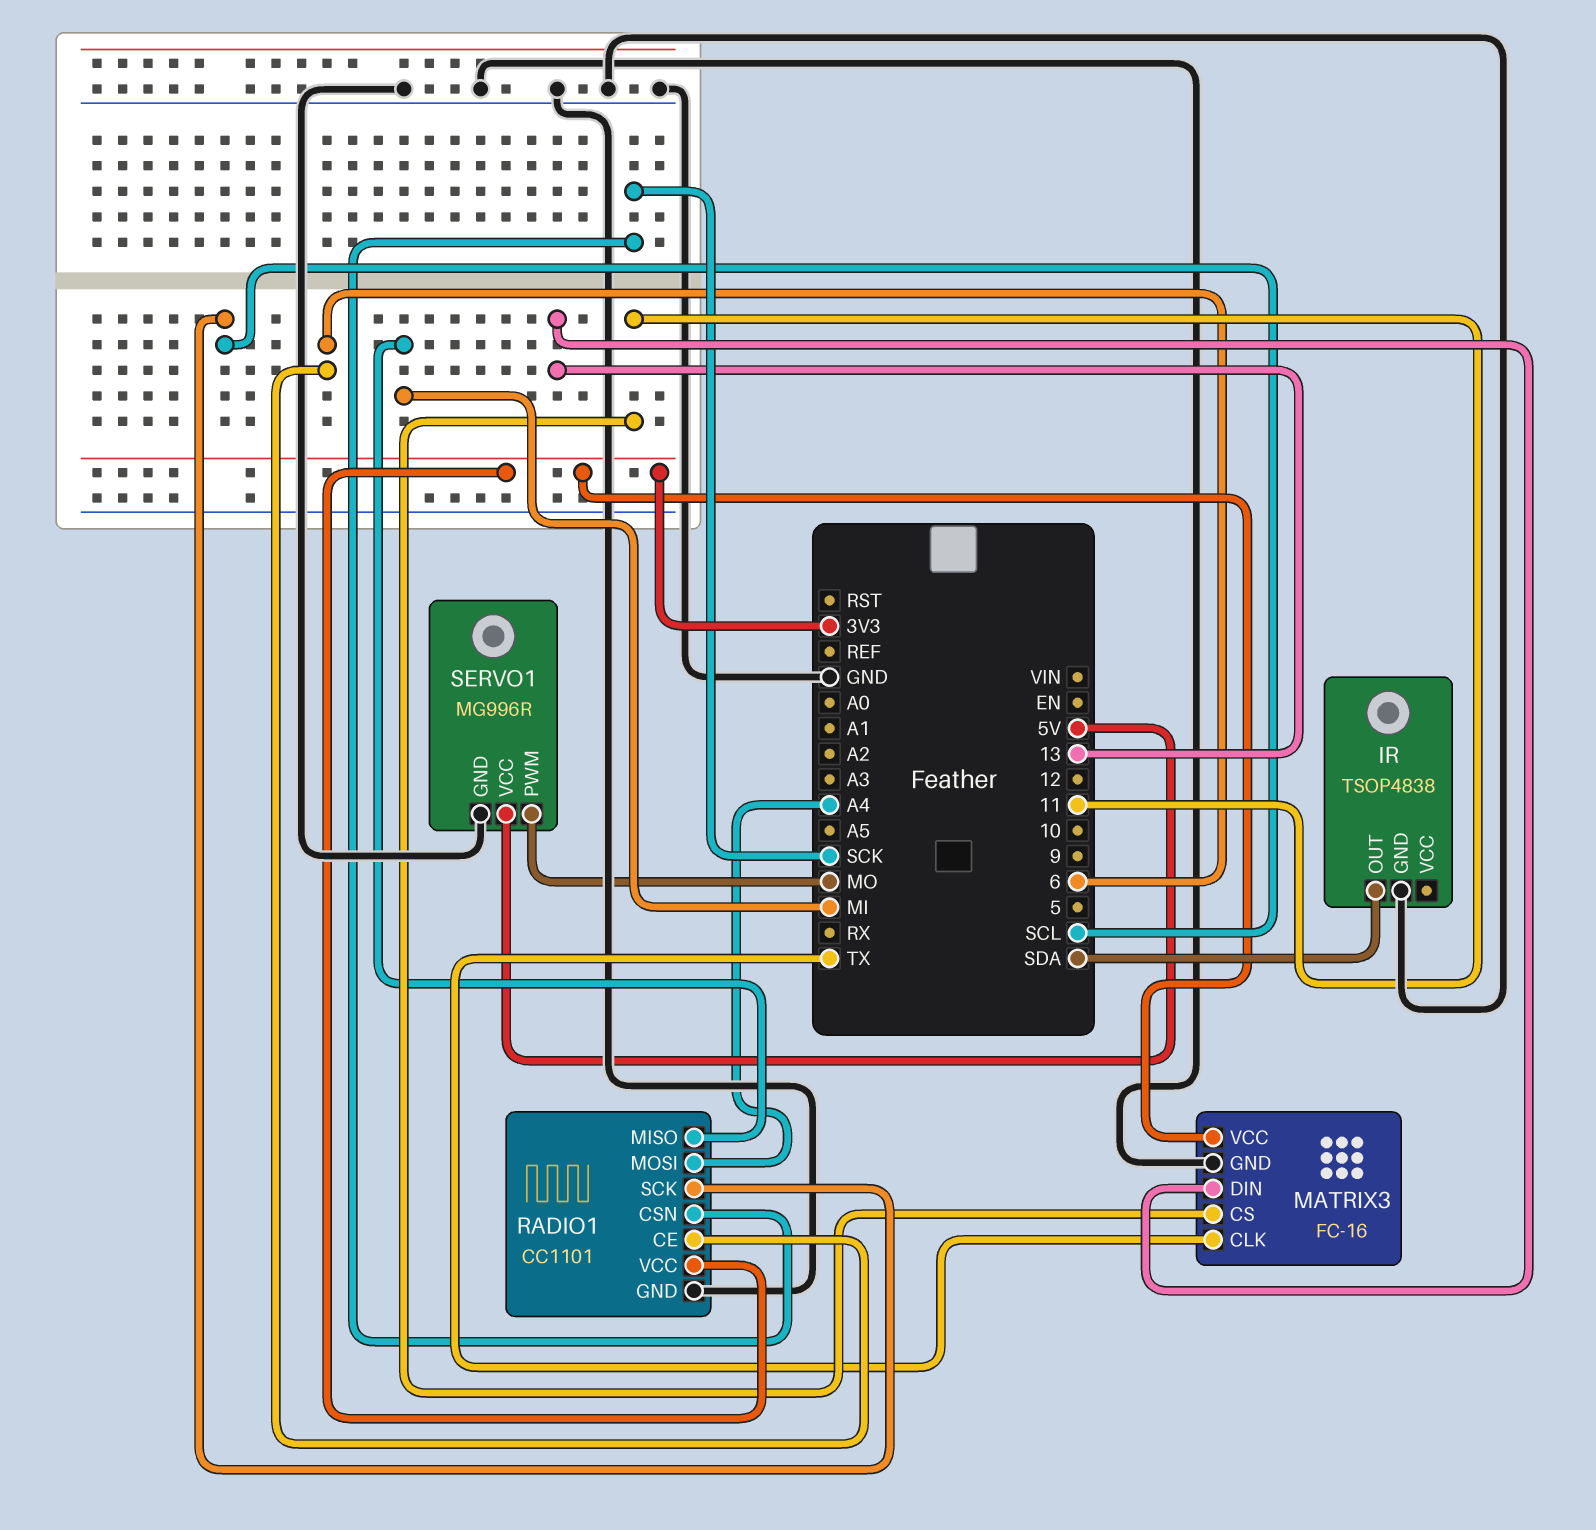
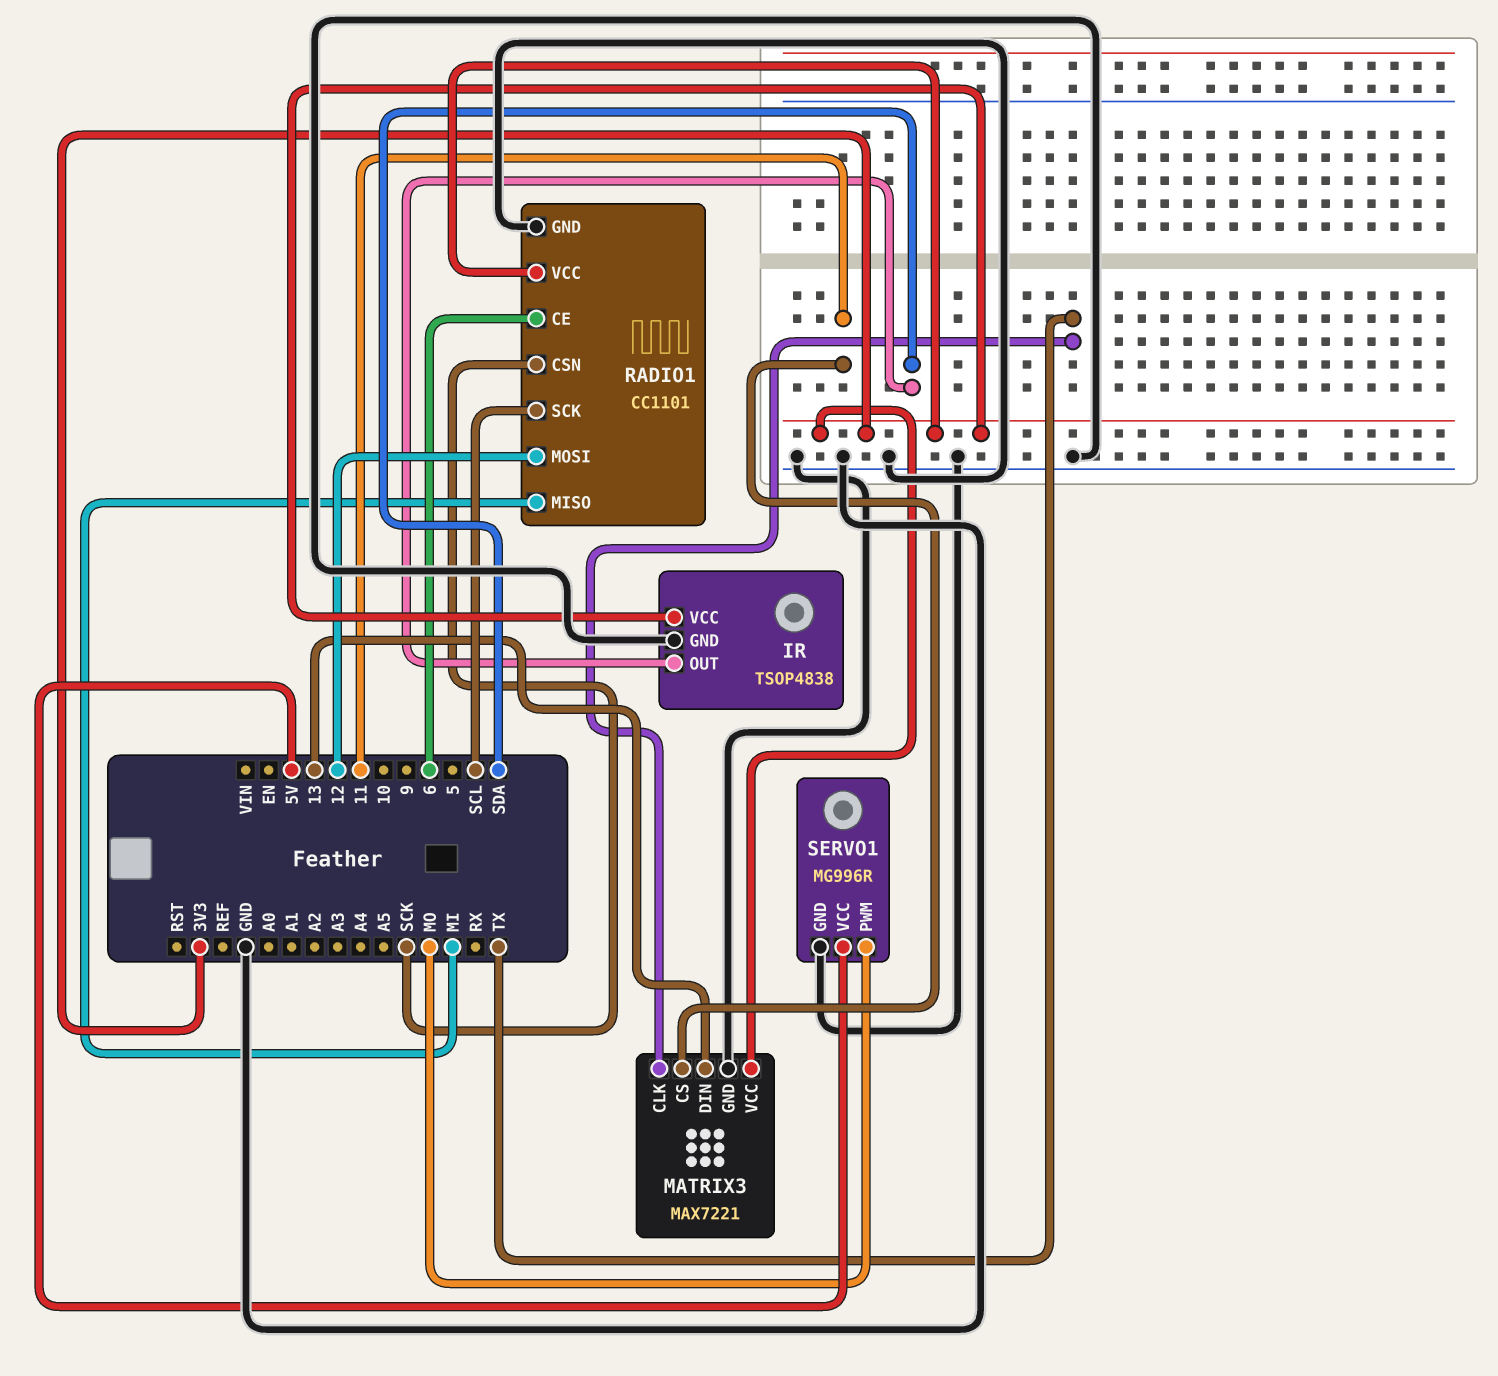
IR pin VCC: none -> 3V3
MATRIX3: FC-16 -> MAX7221
RADIO1 pin MOSI: A4 -> 12

